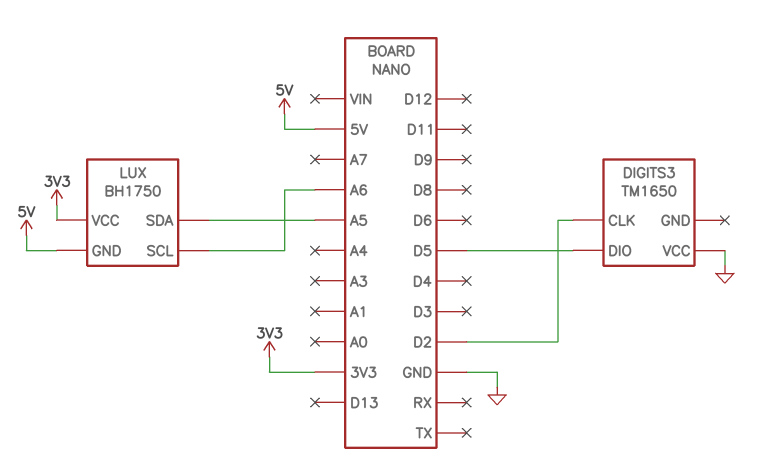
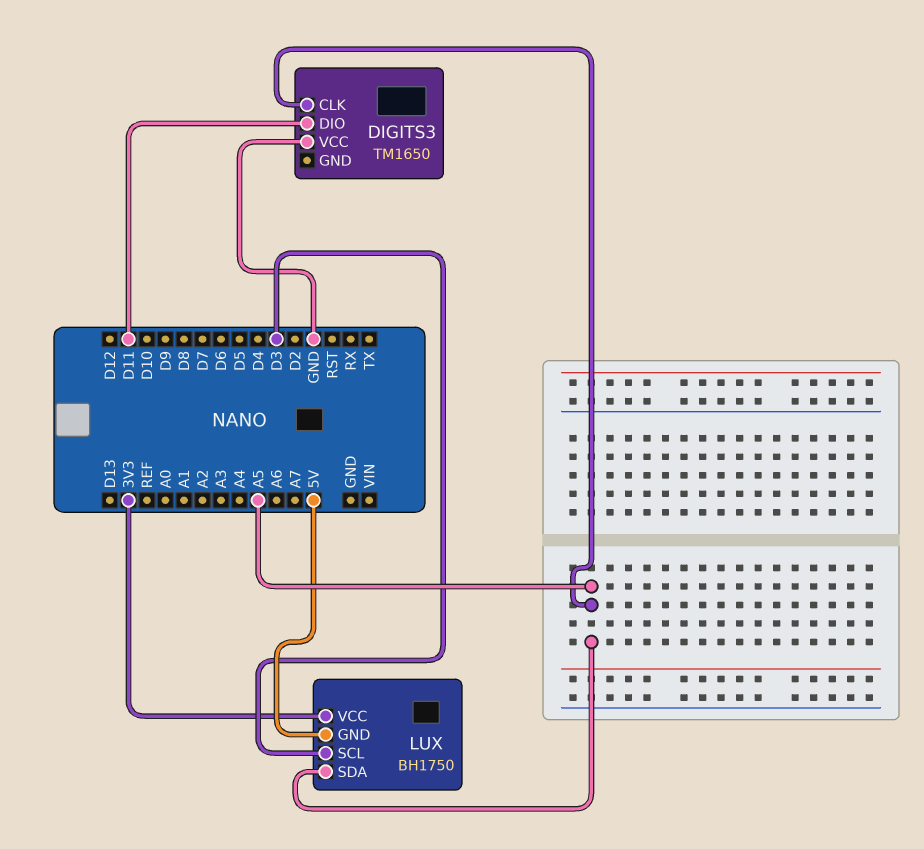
DIGITS3 pin CLK: D2 -> A5
DIGITS3 pin DIO: D5 -> D11
LUX pin SCL: A6 -> D3

